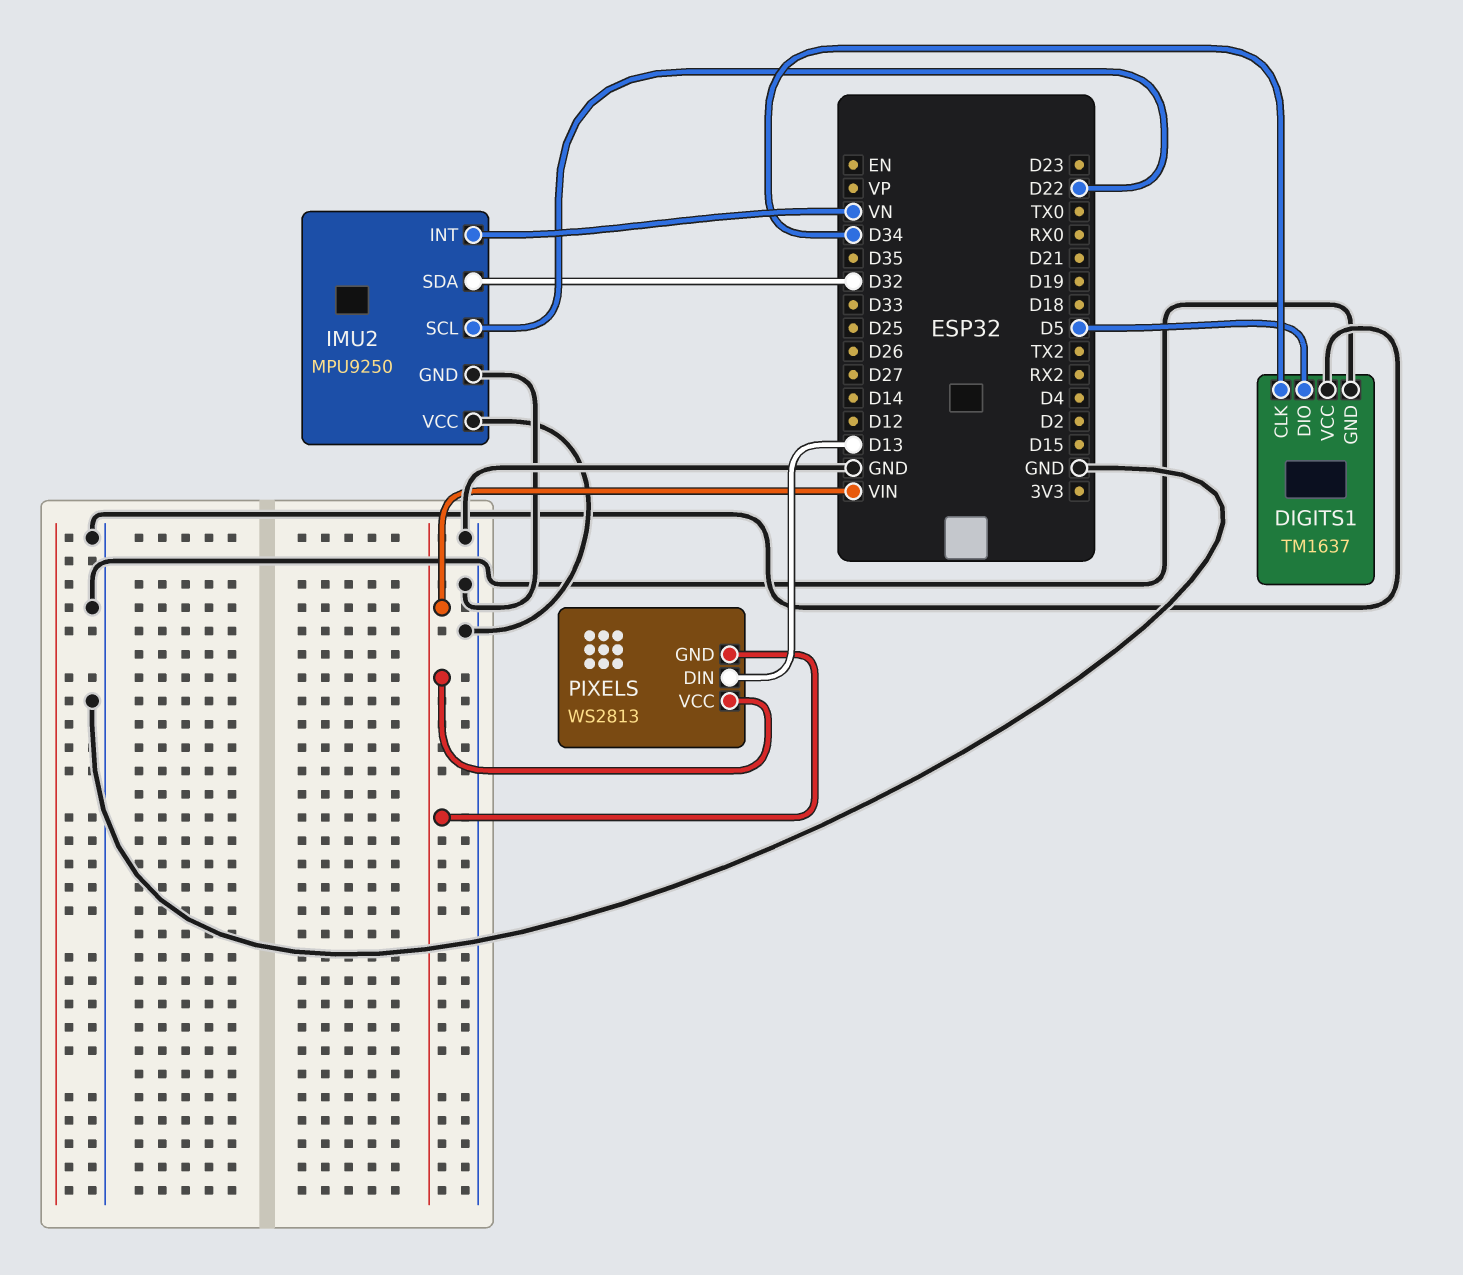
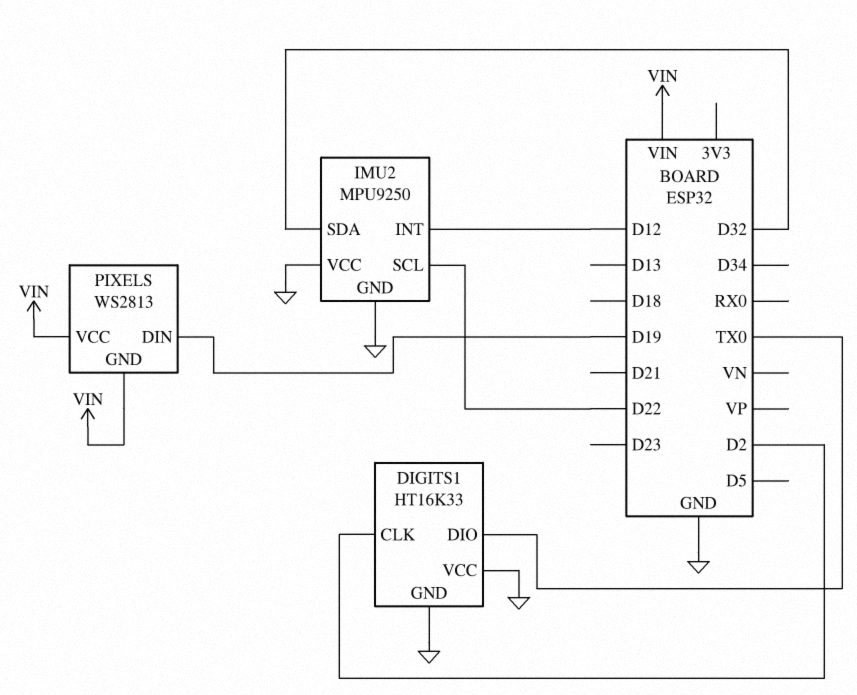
DIGITS1: TM1637 -> HT16K33
DIGITS1 pin CLK: D34 -> D2
DIGITS1 pin DIO: D5 -> TX0
IMU2 pin INT: VN -> D12
PIXELS pin DIN: D13 -> D19

